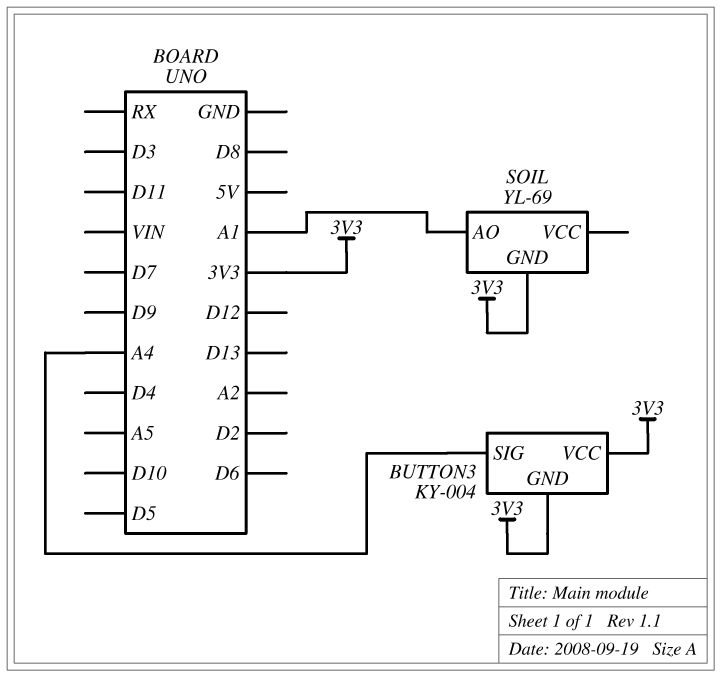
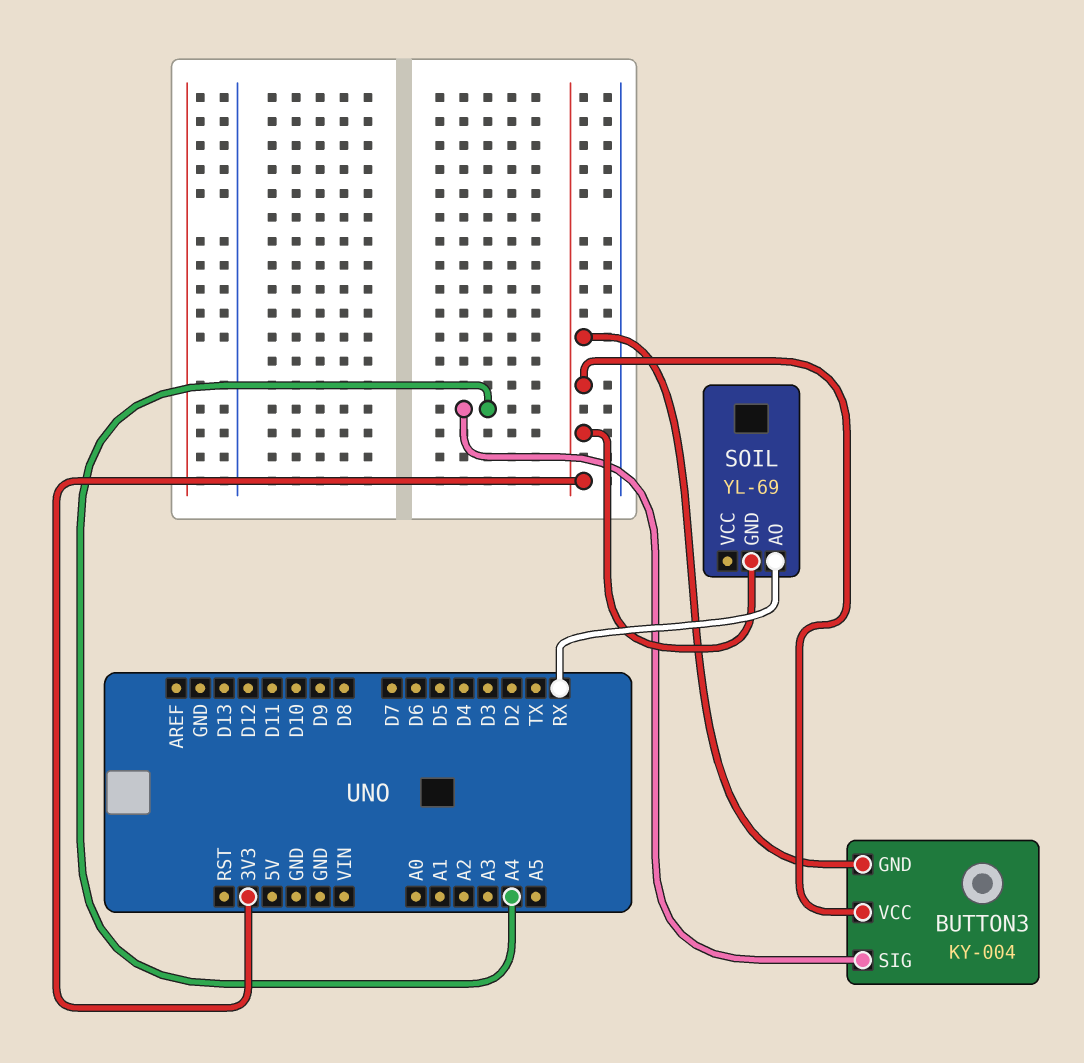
SOIL pin AO: A1 -> RX

